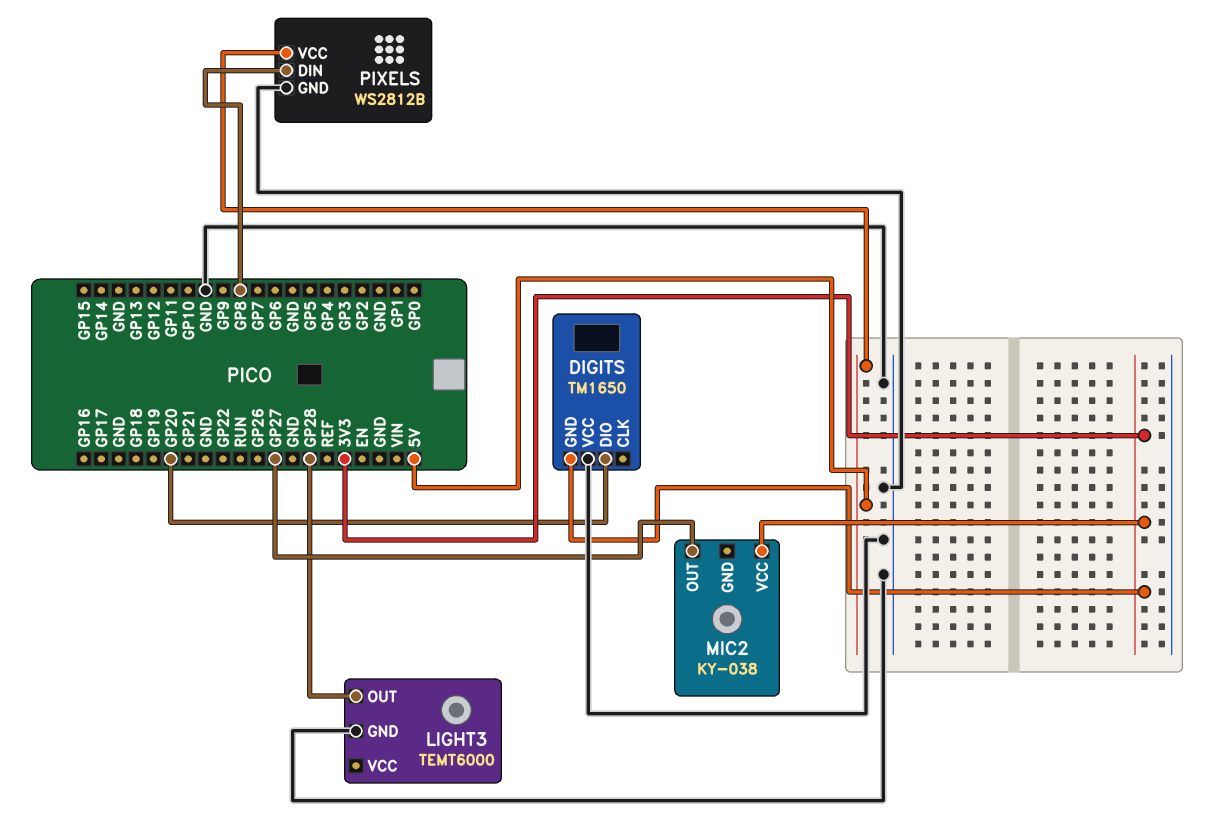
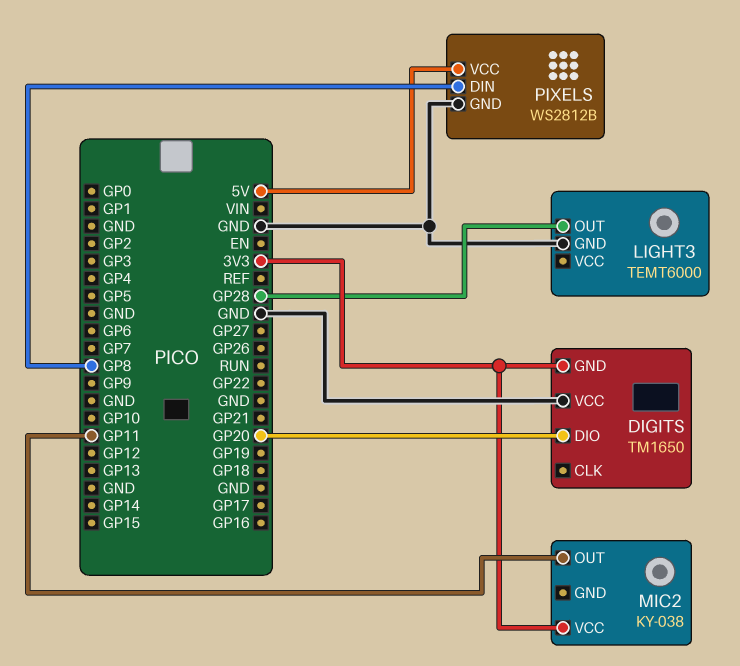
MIC2 pin OUT: GP27 -> GP11

